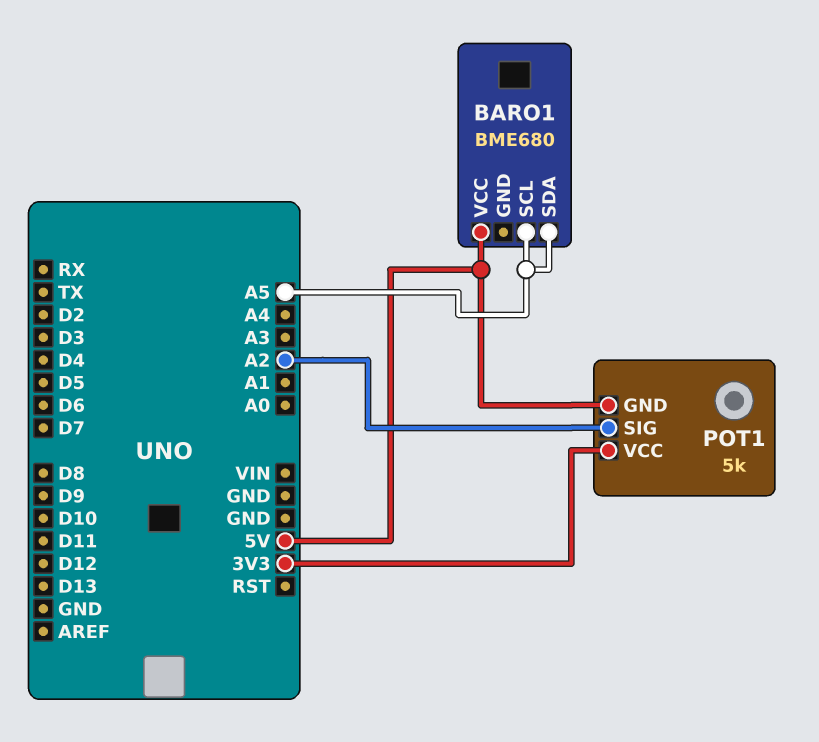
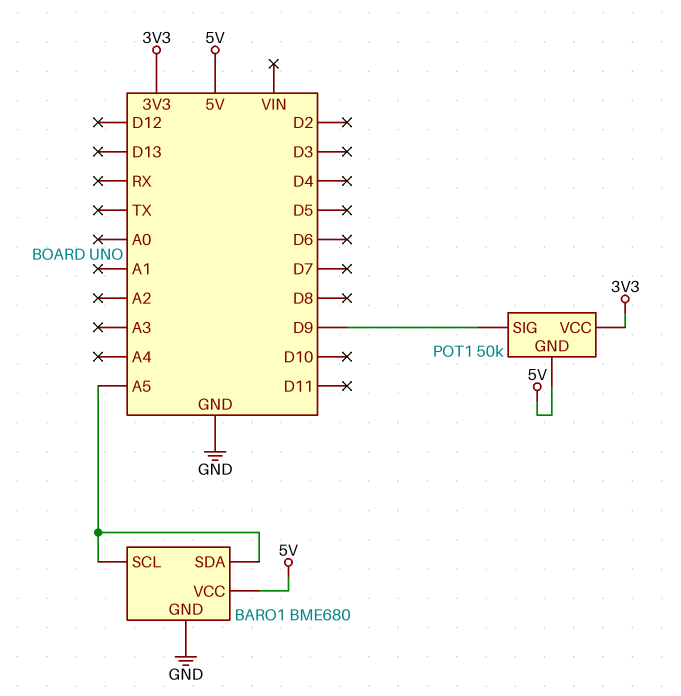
BARO1 pin GND: none -> GND
POT1: 5k -> 50k
POT1 pin SIG: A2 -> D9

